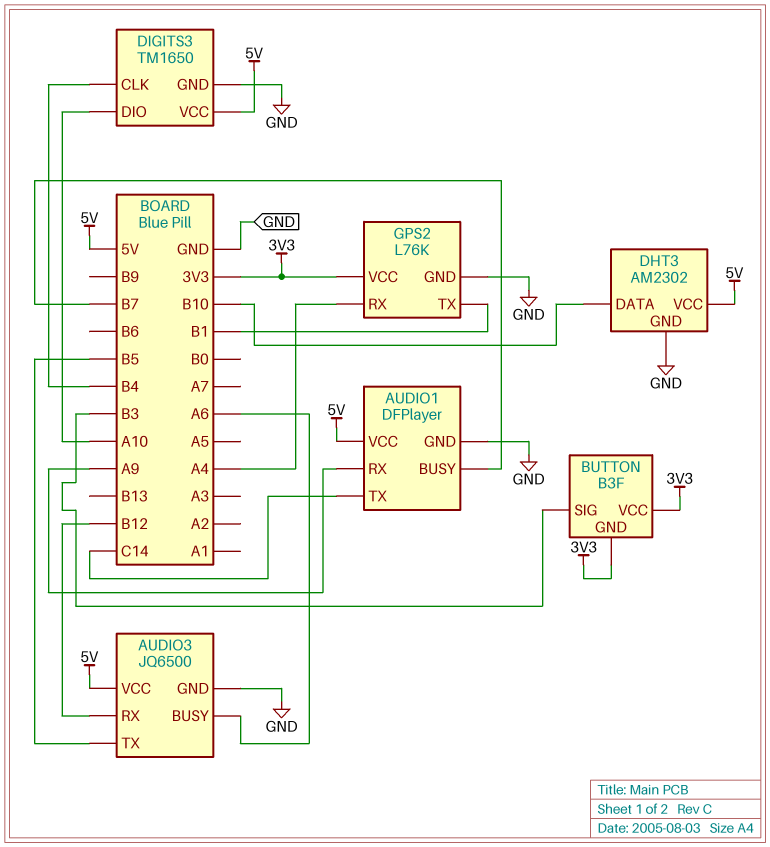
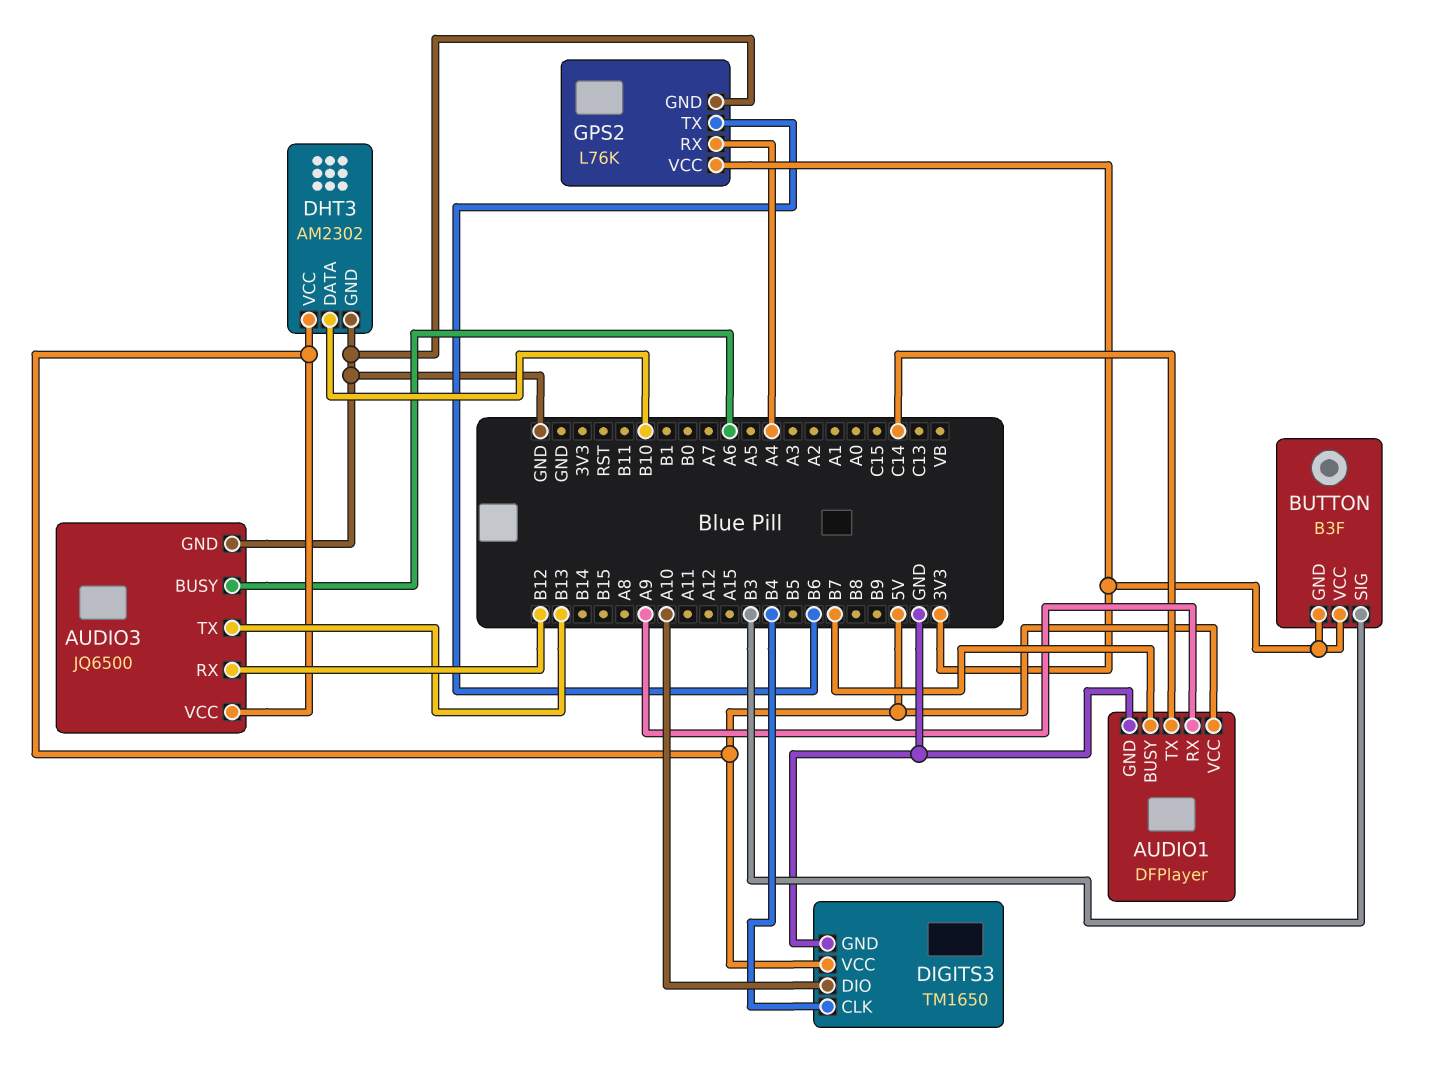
AUDIO3 pin TX: B5 -> B13
GPS2 pin TX: B1 -> B6

